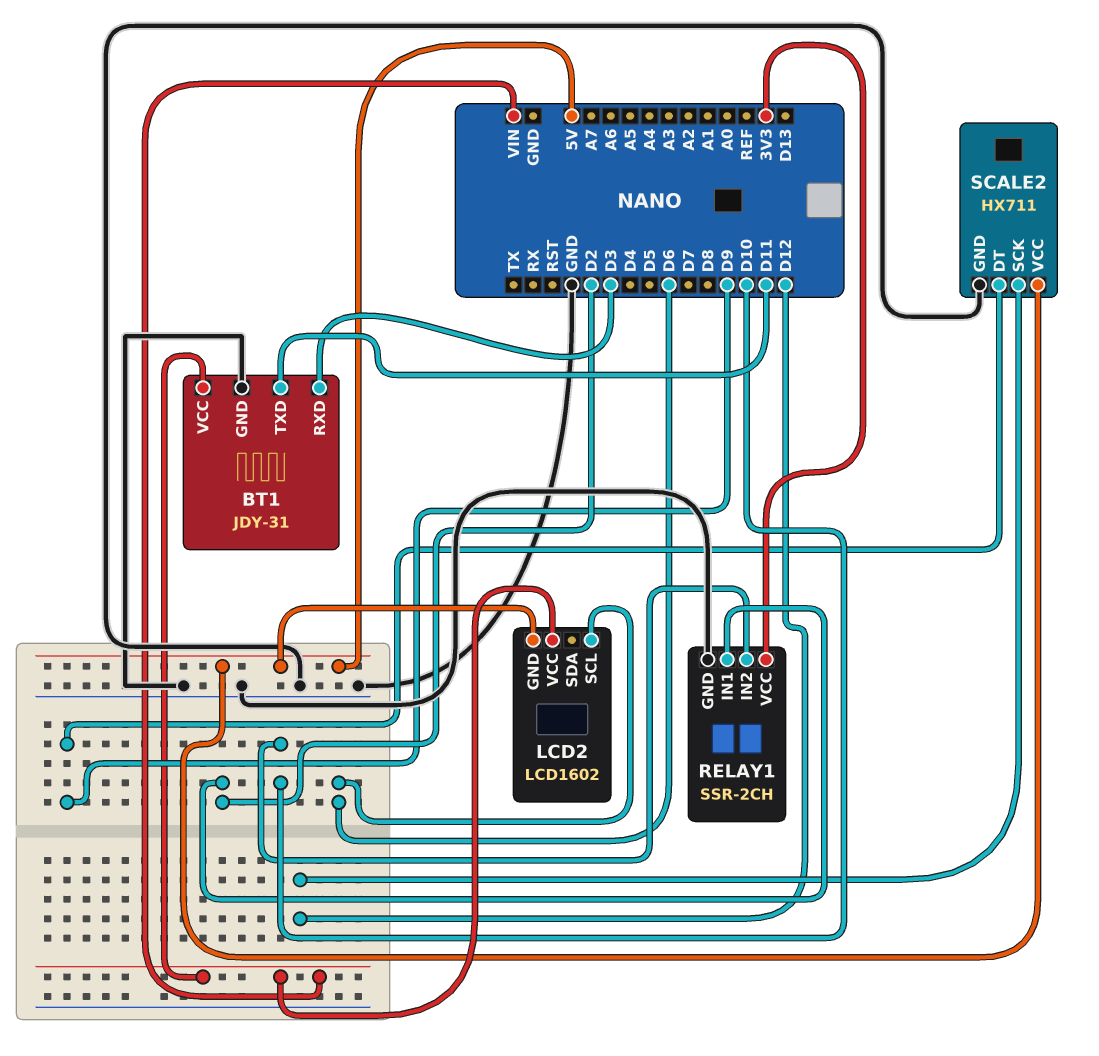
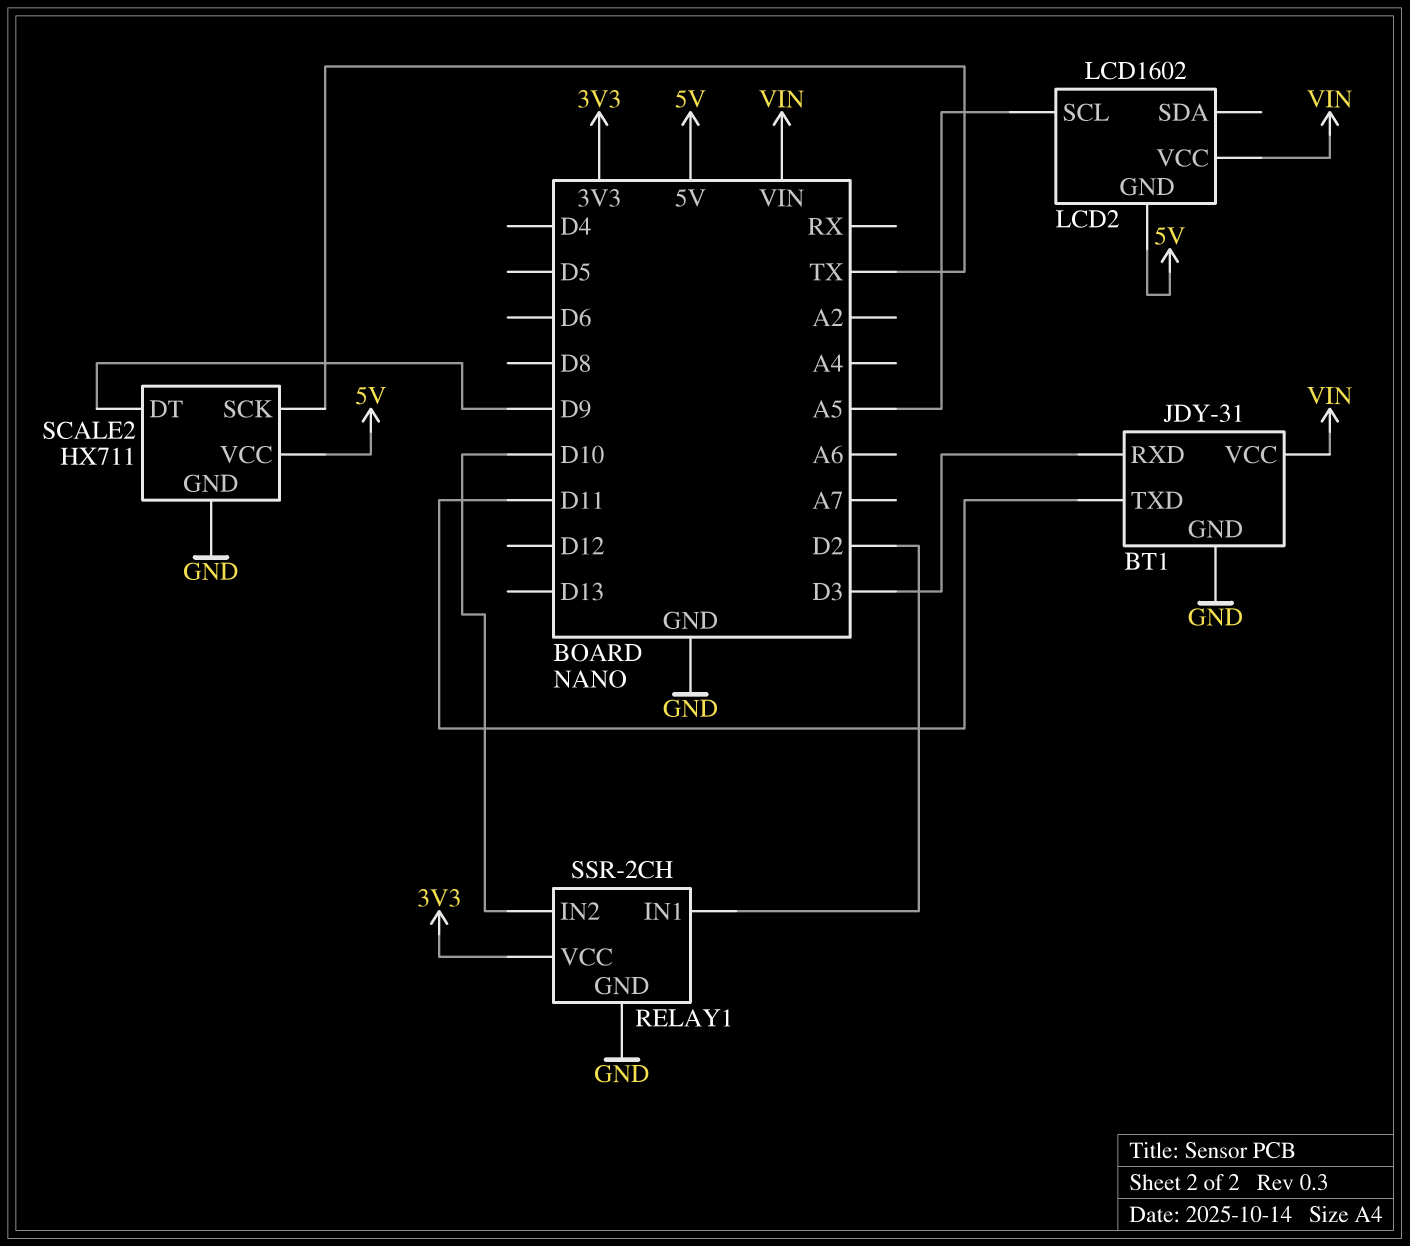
LCD2 pin SCL: D6 -> A5
SCALE2 pin SCK: D12 -> TX

